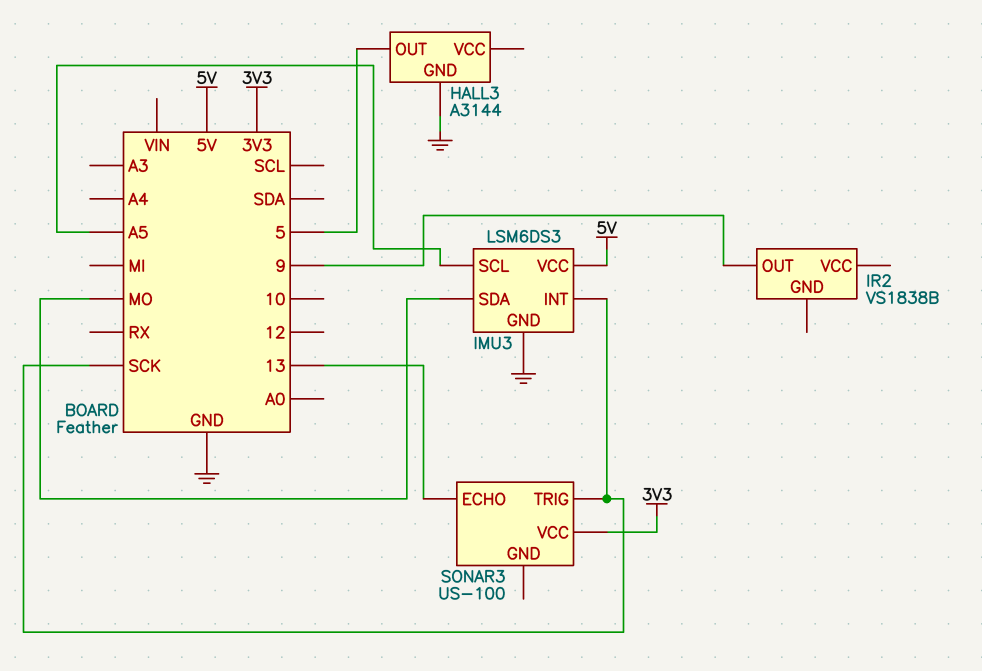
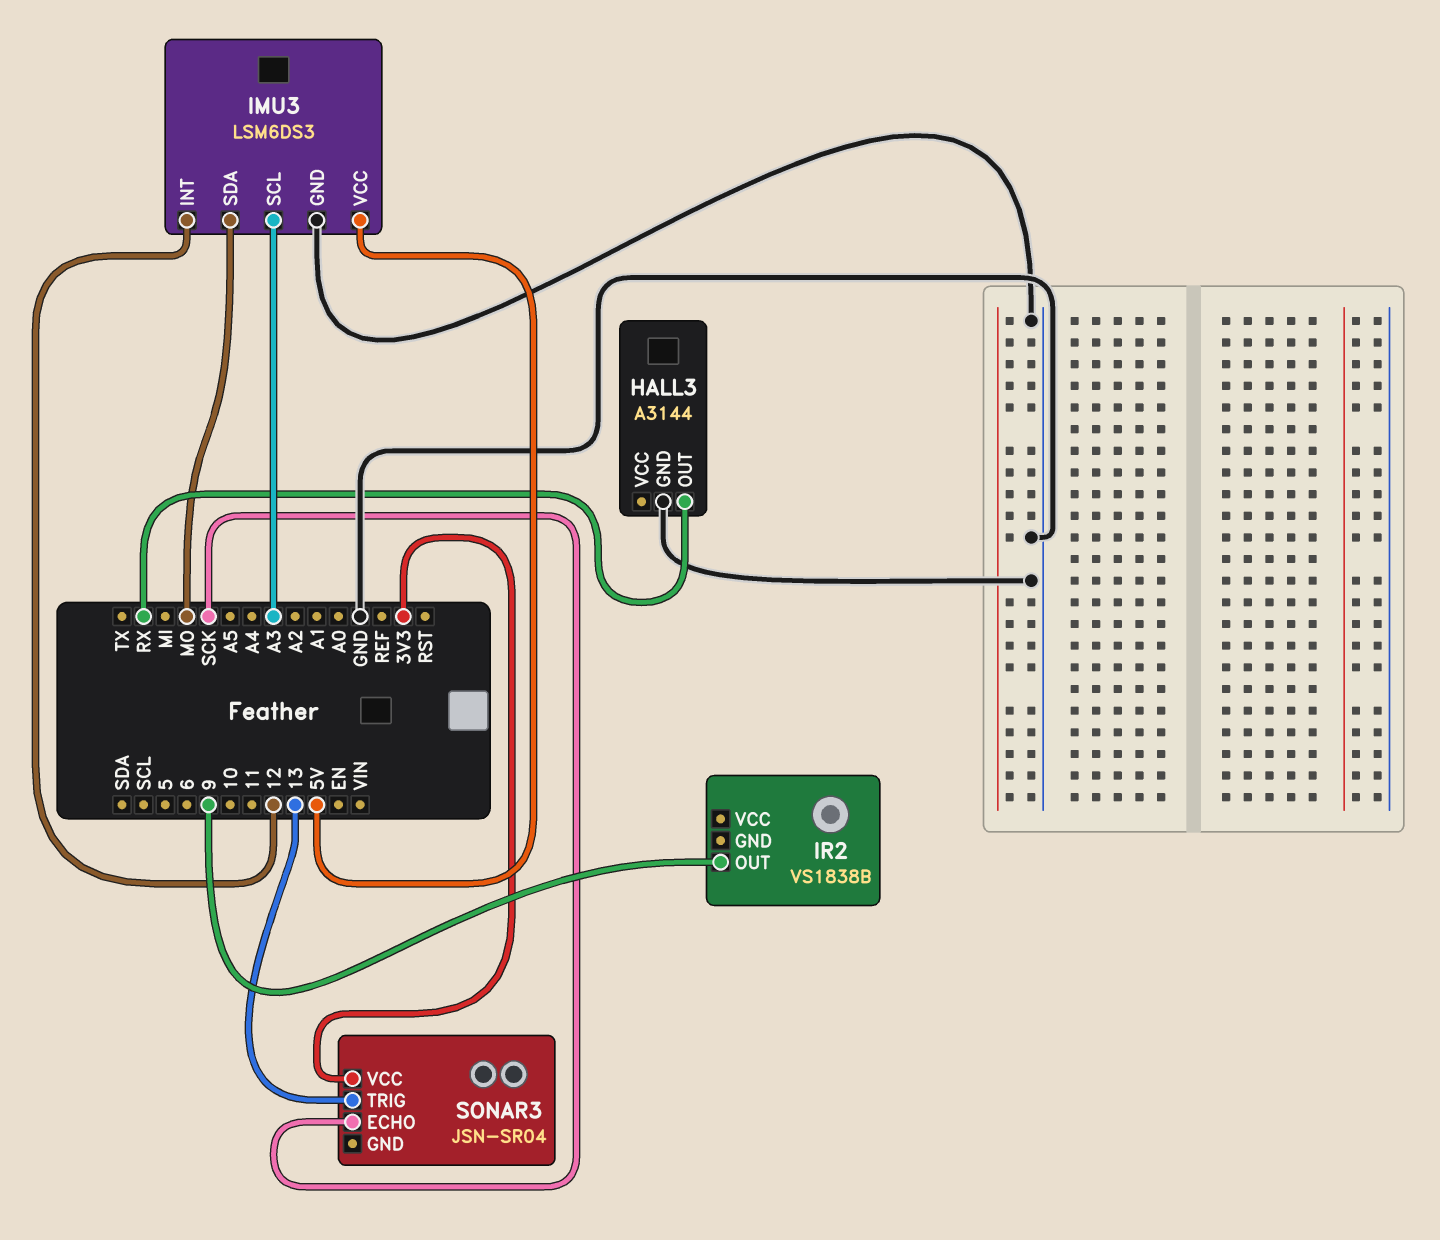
HALL3 pin OUT: 5 -> RX
IMU3 pin INT: SCK -> 12
IMU3 pin SCL: A5 -> A3
SONAR3: US-100 -> JSN-SR04
SONAR3 pin ECHO: 13 -> SCK
SONAR3 pin TRIG: SCK -> 13

